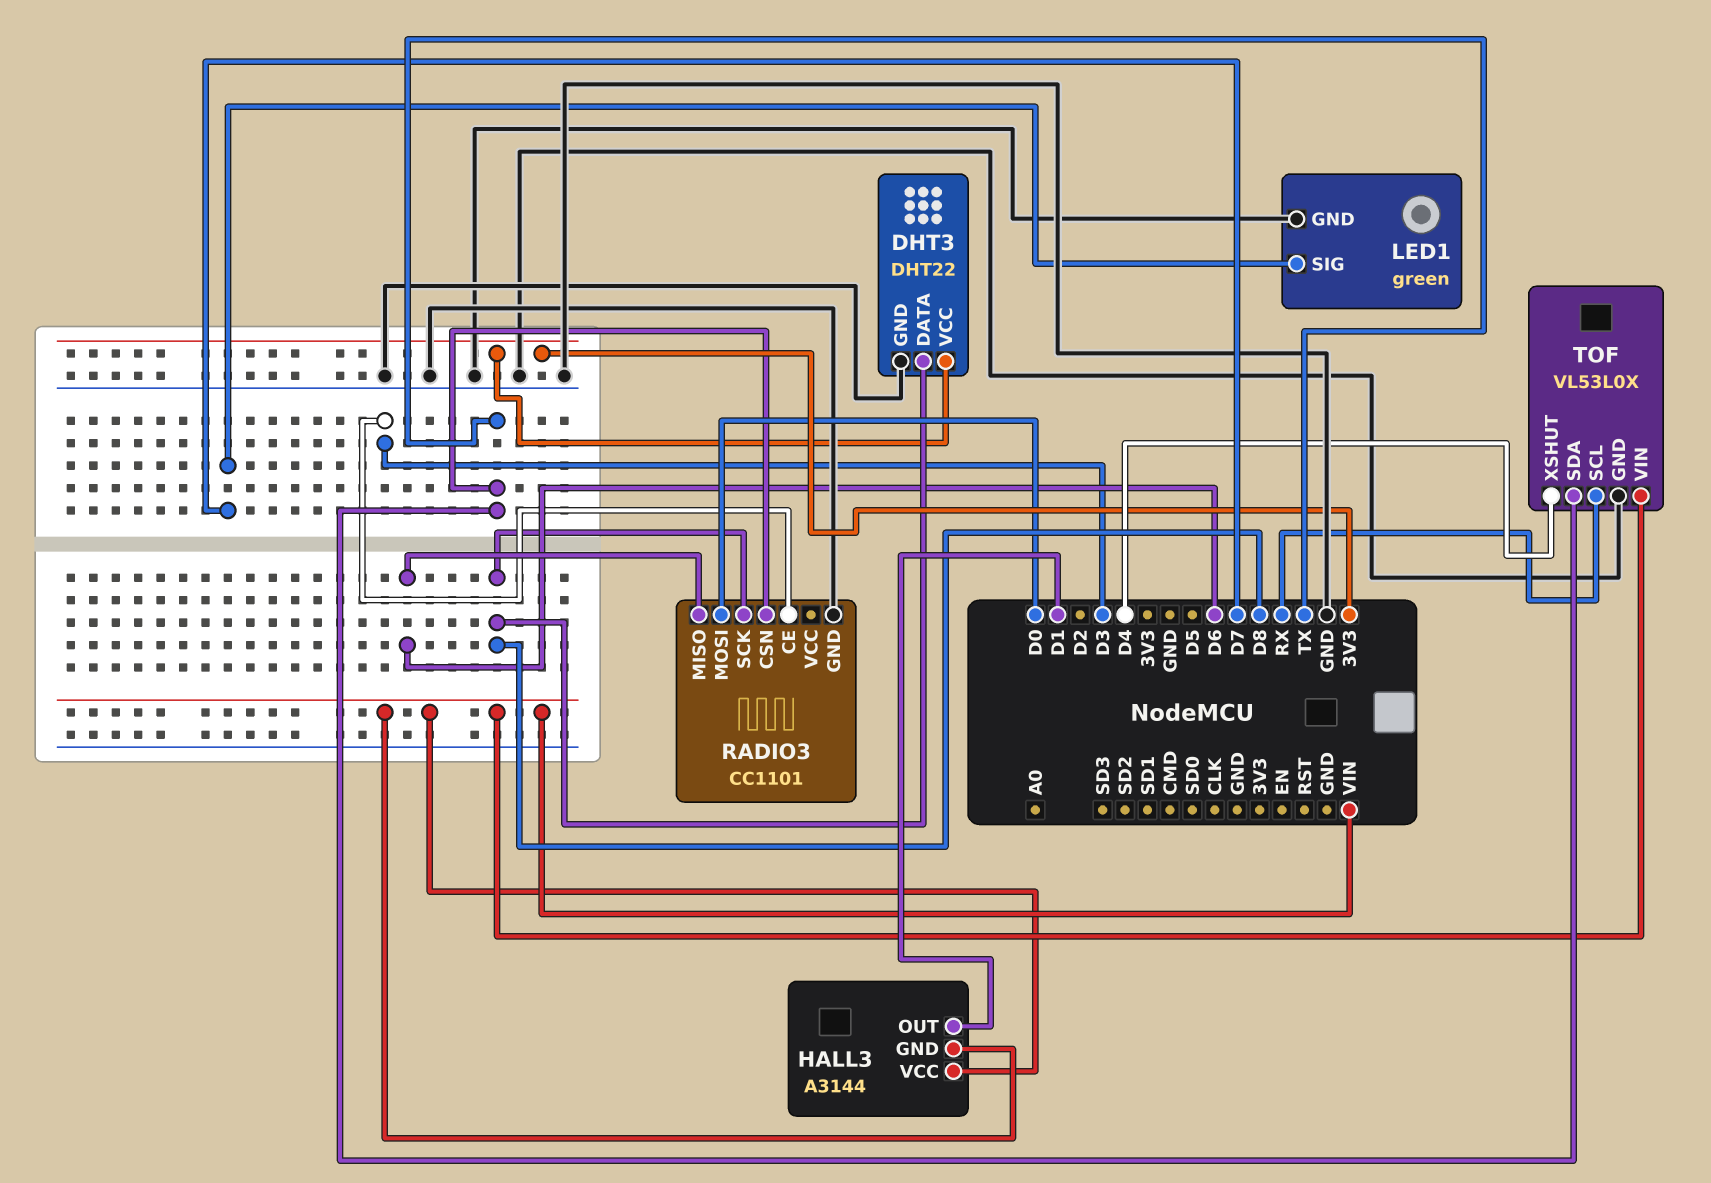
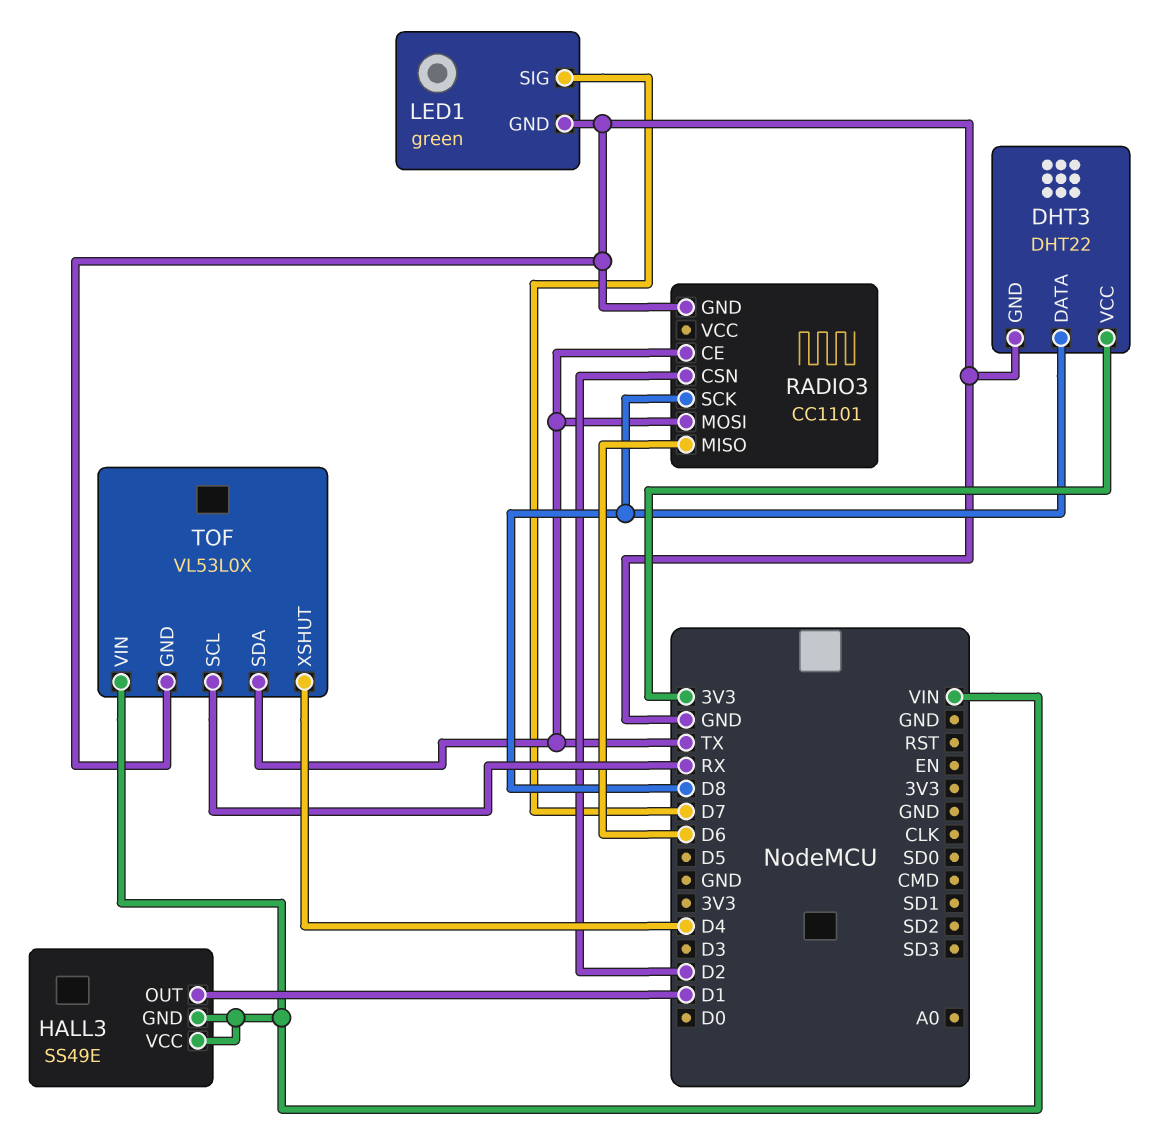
HALL3: A3144 -> SS49E
RADIO3 pin CE: D3 -> TX
RADIO3 pin CSN: TX -> D2
RADIO3 pin MOSI: D0 -> TX

